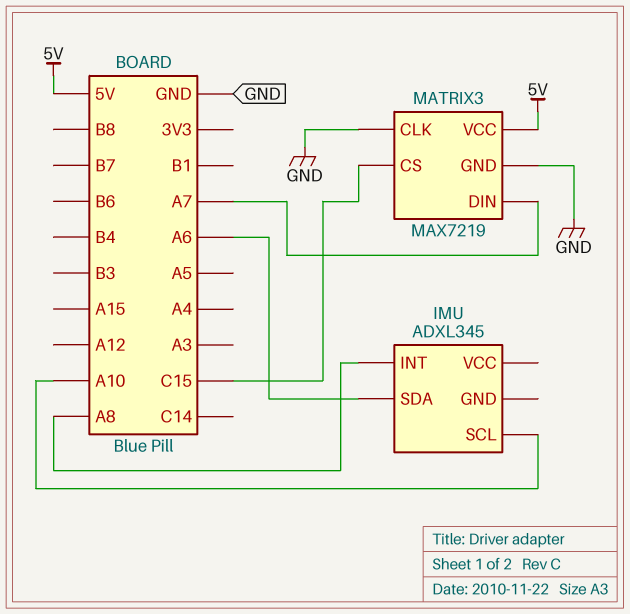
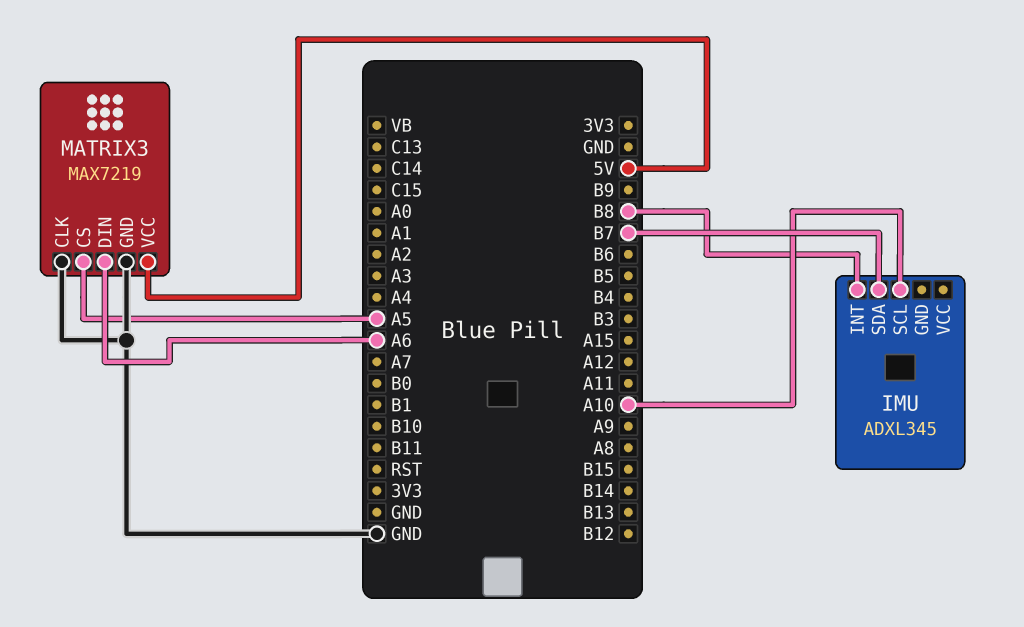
IMU pin INT: A8 -> B8
IMU pin SDA: A6 -> B7
MATRIX3 pin CS: C15 -> A5
MATRIX3 pin DIN: A7 -> A6

